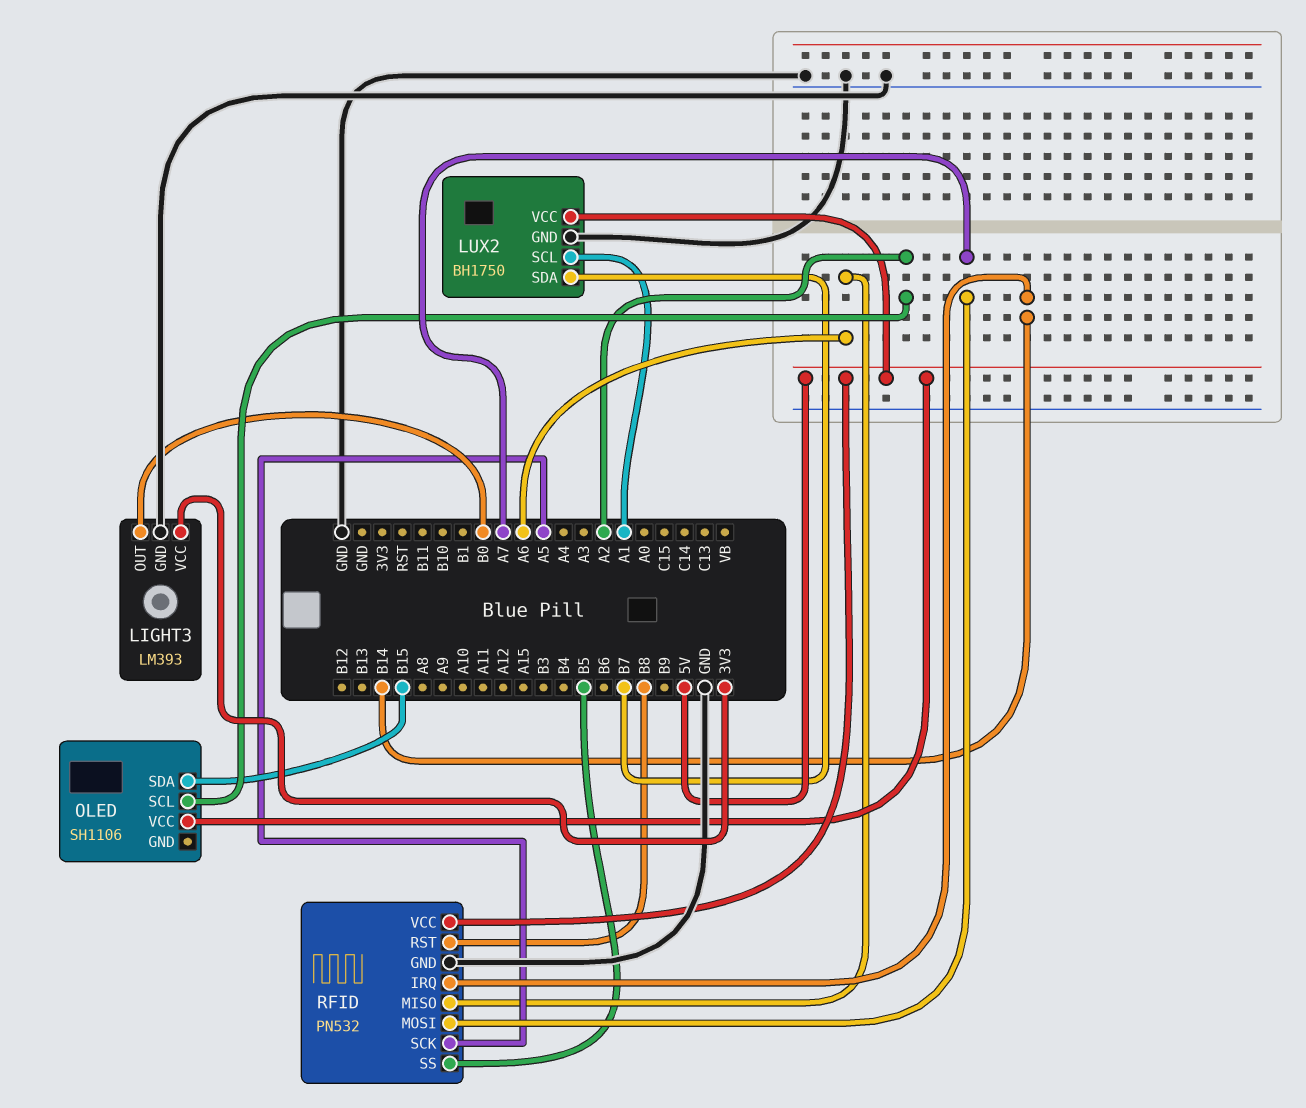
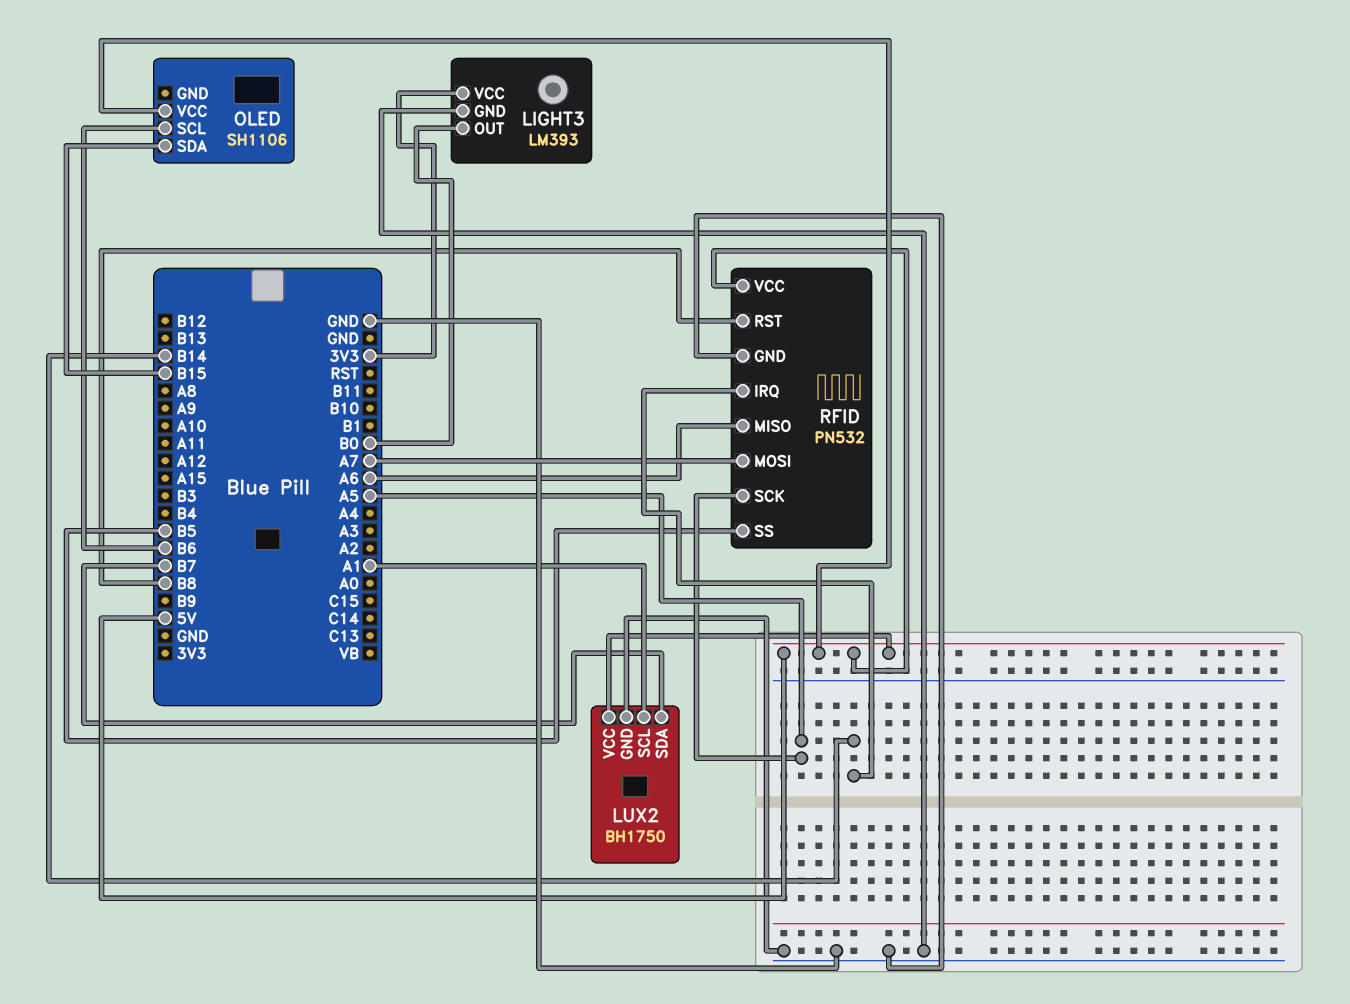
OLED pin SCL: A2 -> B6

